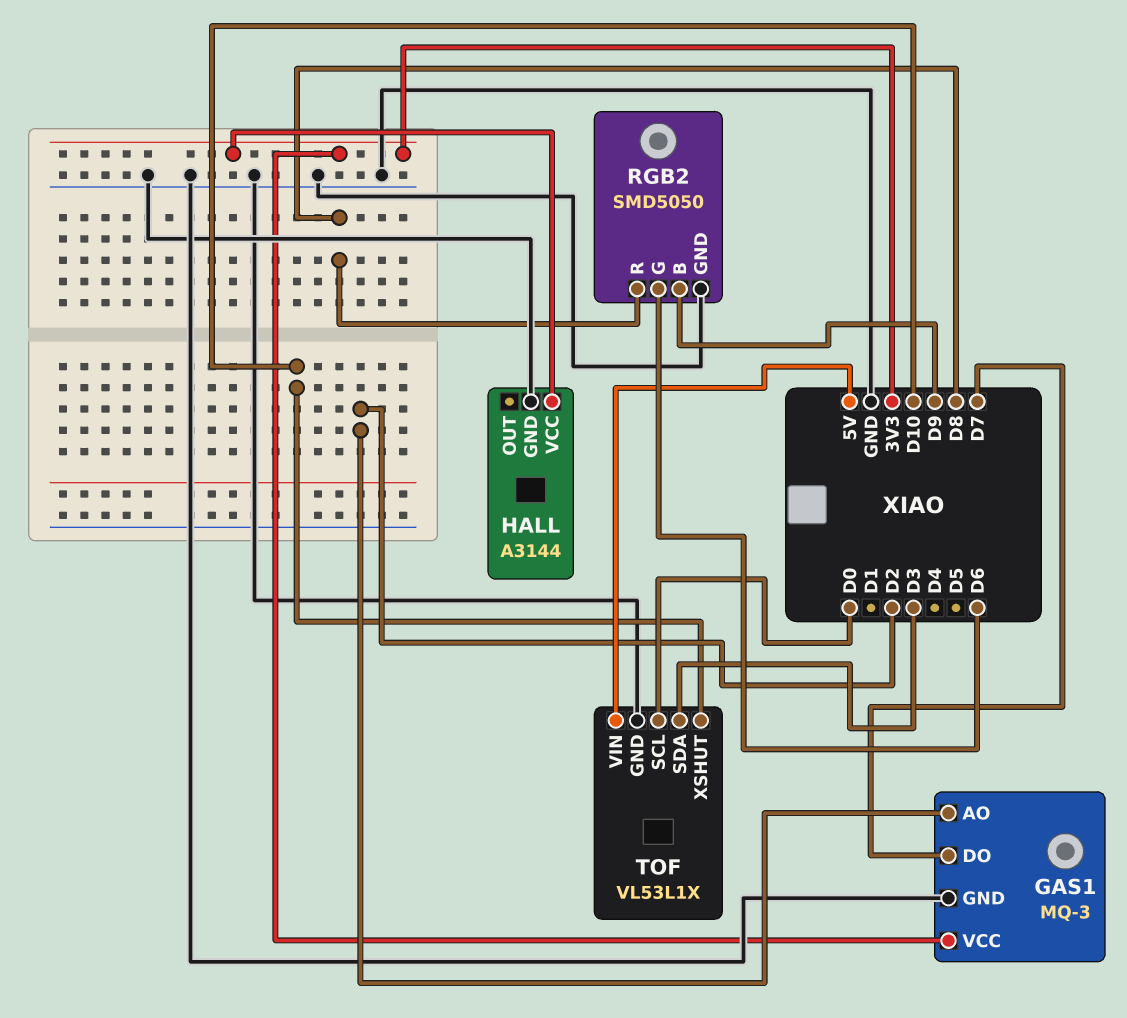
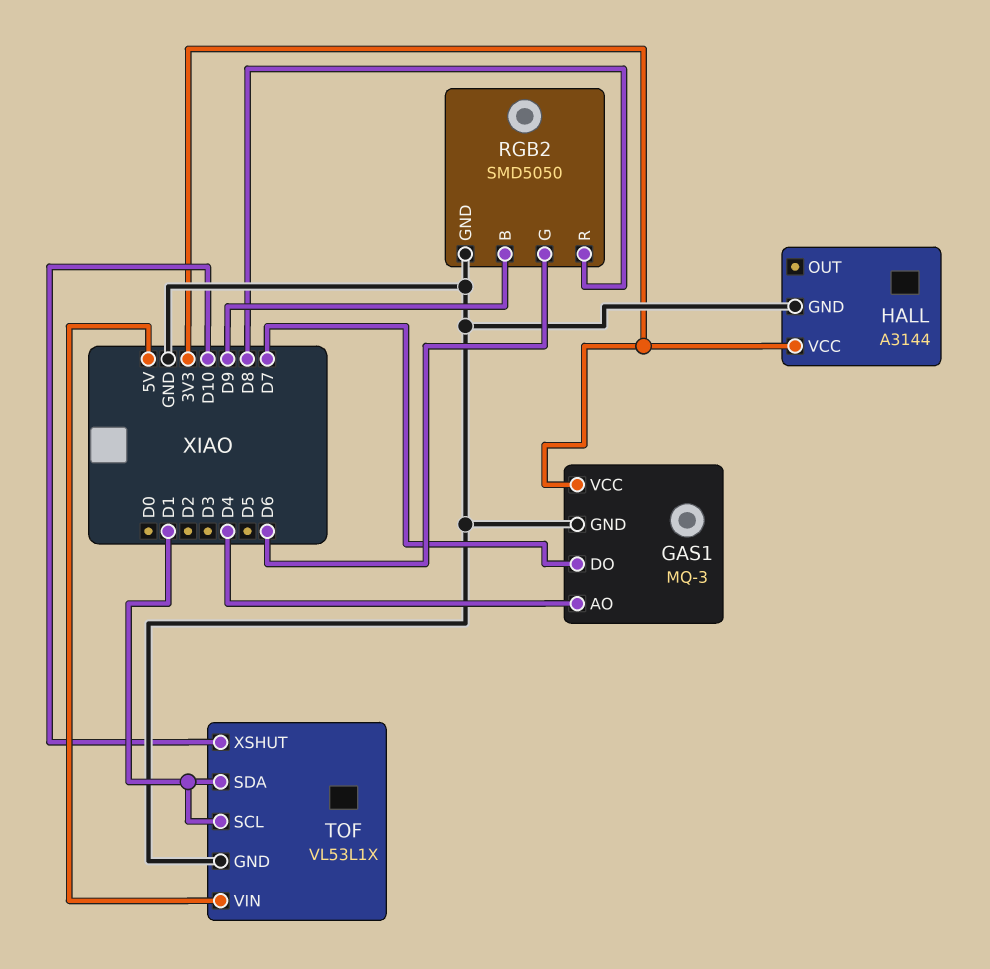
GAS1 pin AO: D2 -> D4
TOF pin SCL: D0 -> D1
TOF pin SDA: D3 -> D1

